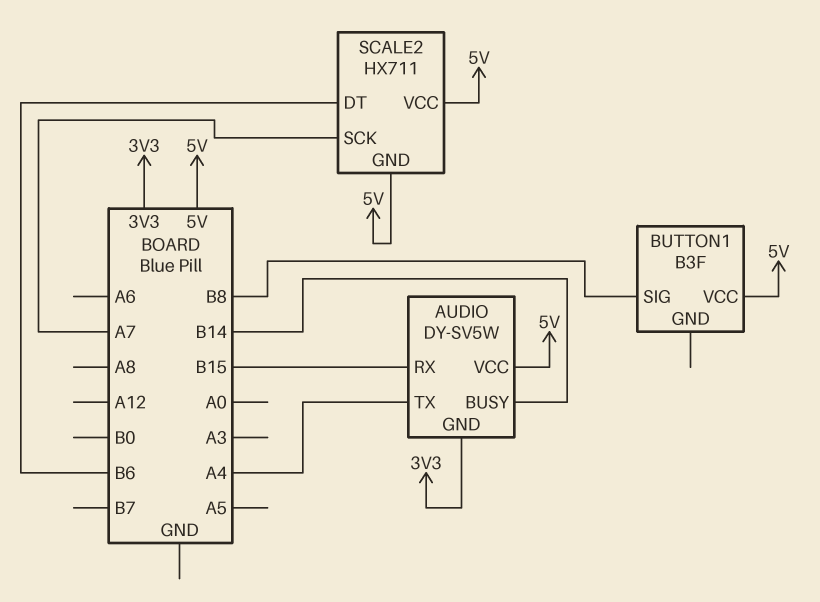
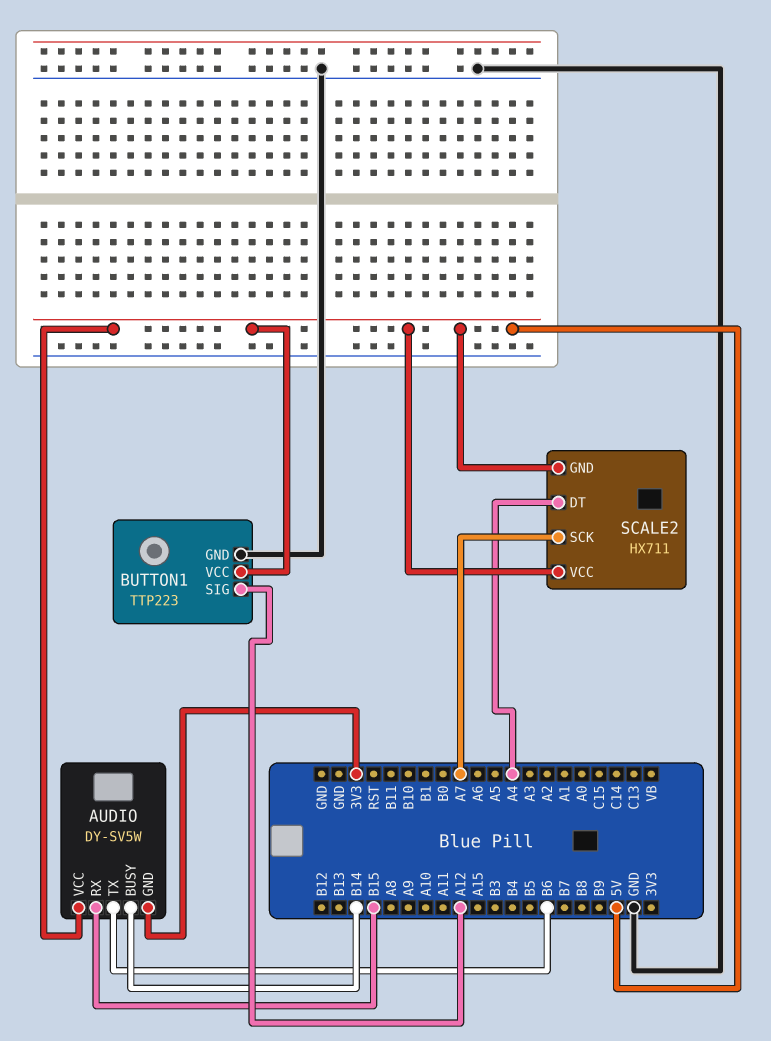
AUDIO pin TX: A4 -> B6
BUTTON1: B3F -> TTP223
BUTTON1 pin GND: none -> GND
BUTTON1 pin SIG: B8 -> A12
SCALE2 pin DT: B6 -> A4

